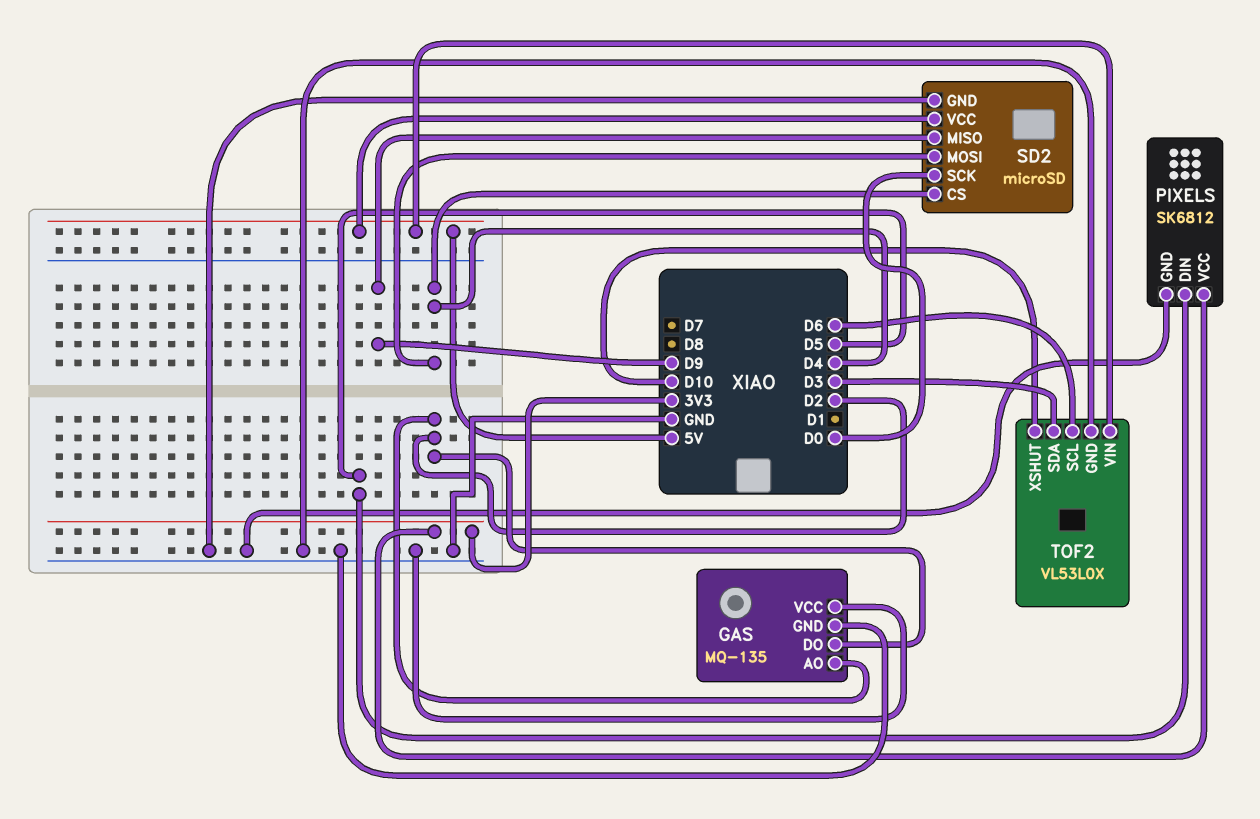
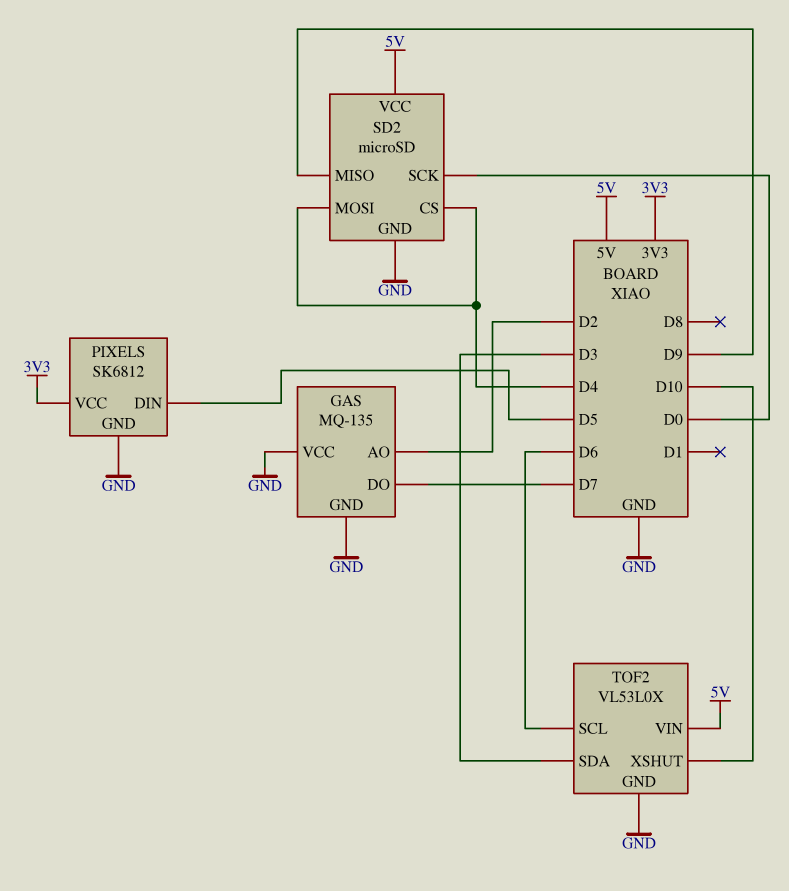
GAS pin DO: D2 -> D7

